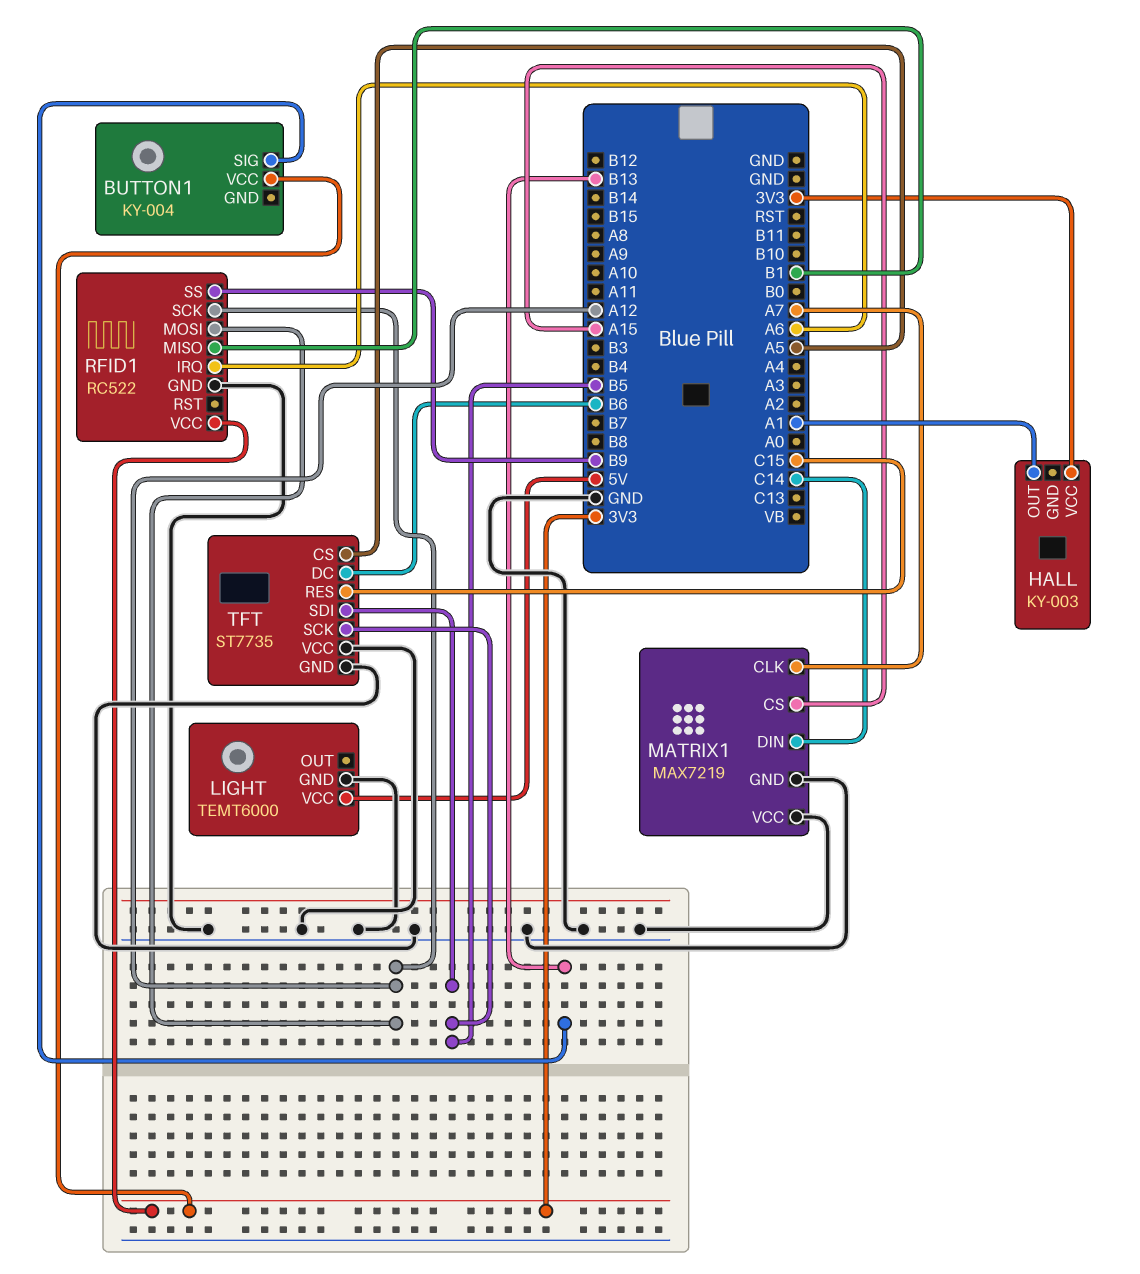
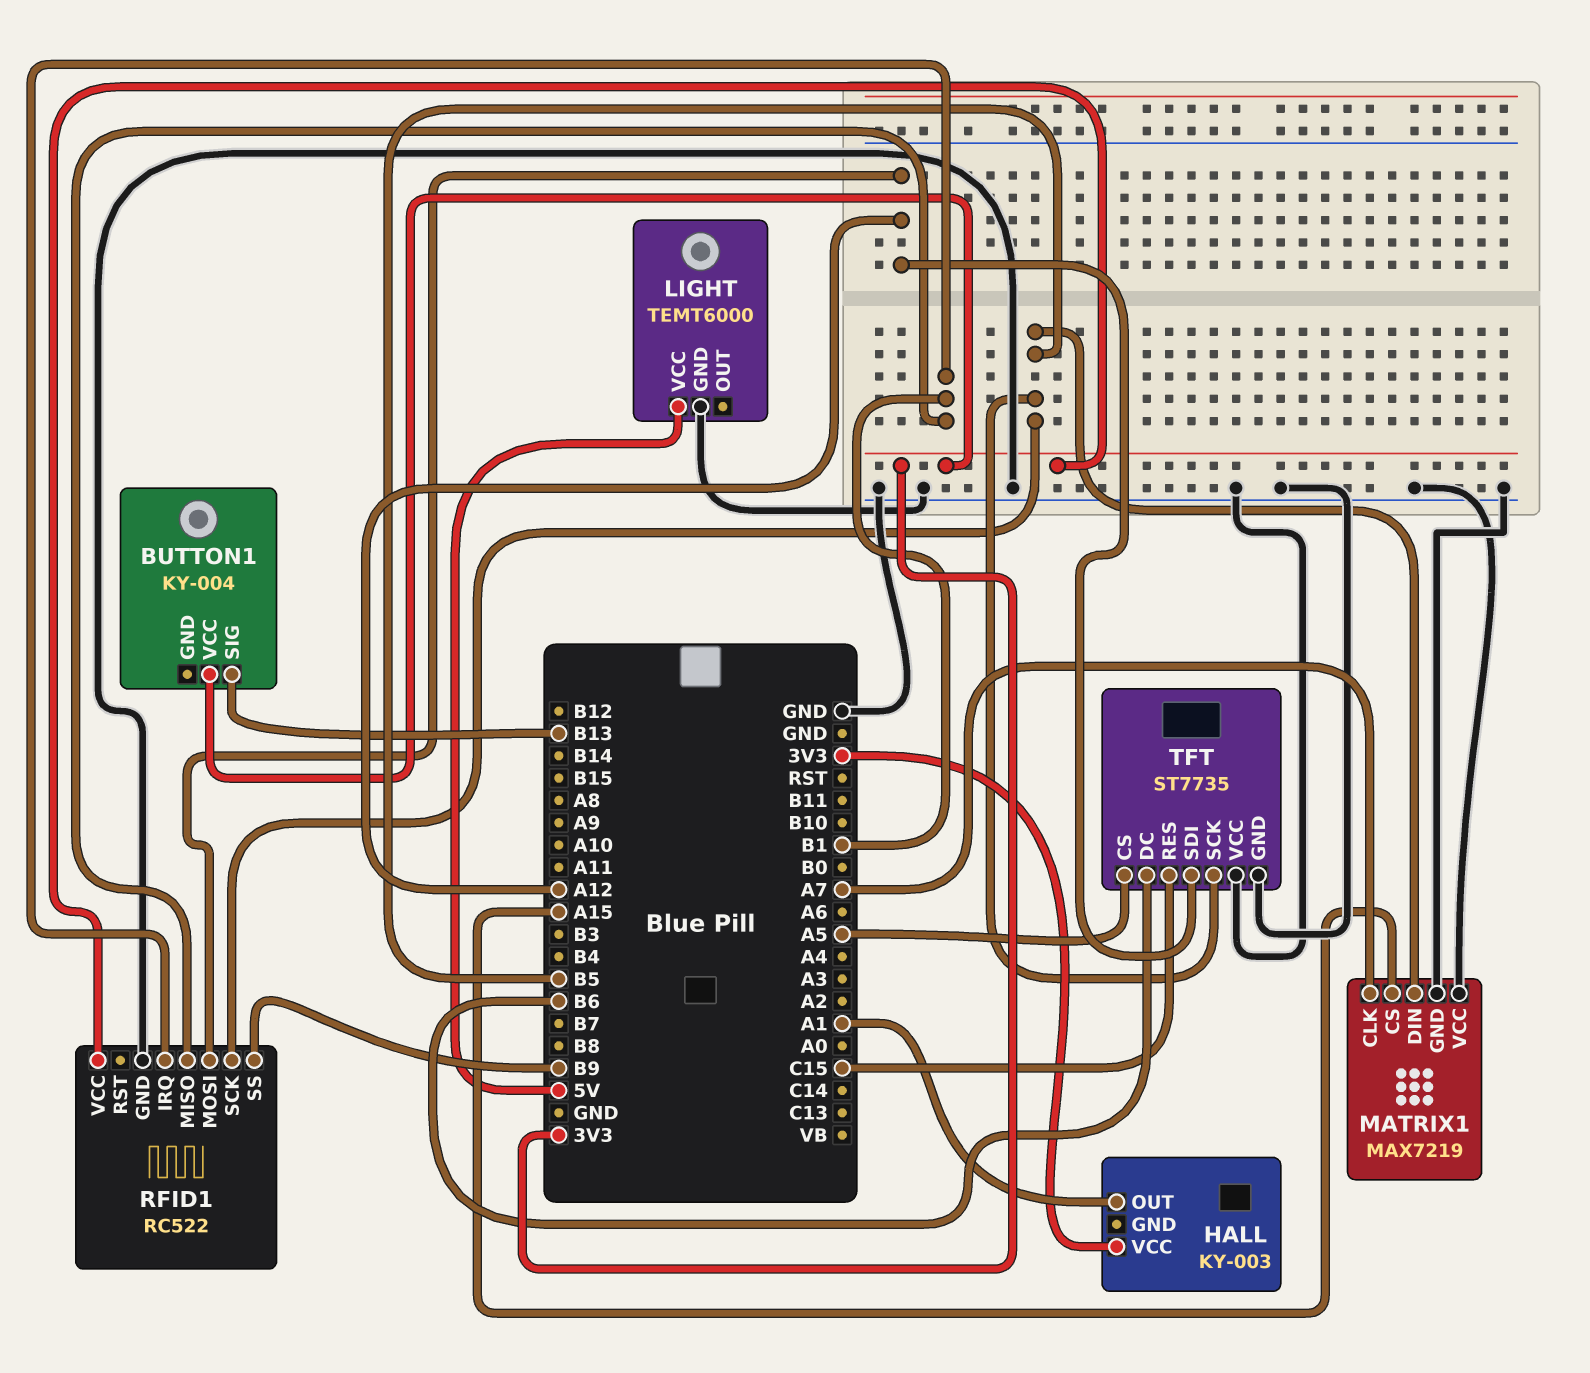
MATRIX1 pin DIN: C14 -> B5
RFID1 pin IRQ: A6 -> B1
RFID1 pin SCK: A12 -> B5
TFT pin SDI: B5 -> A12

